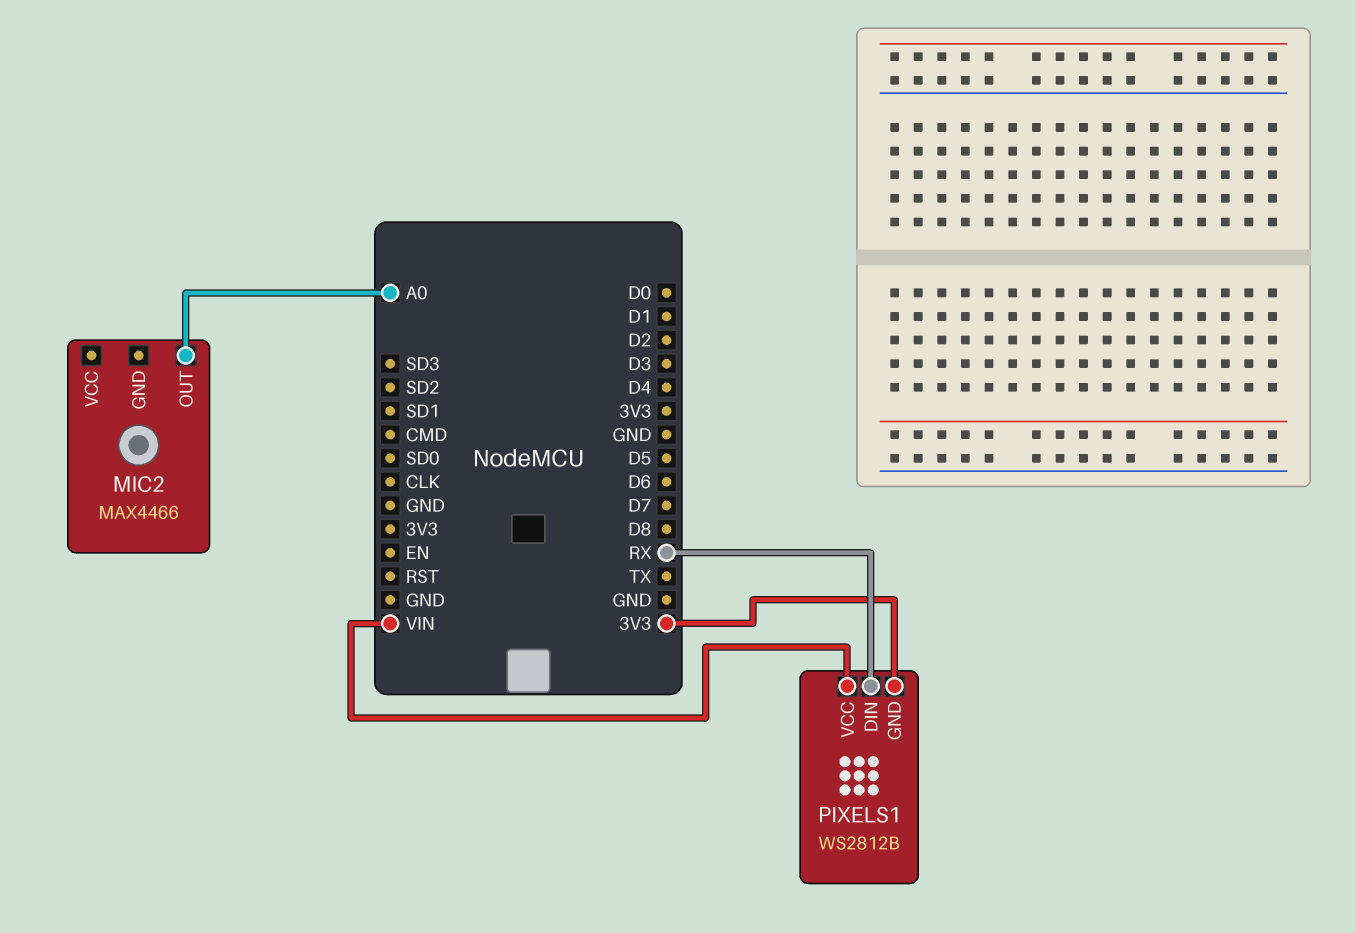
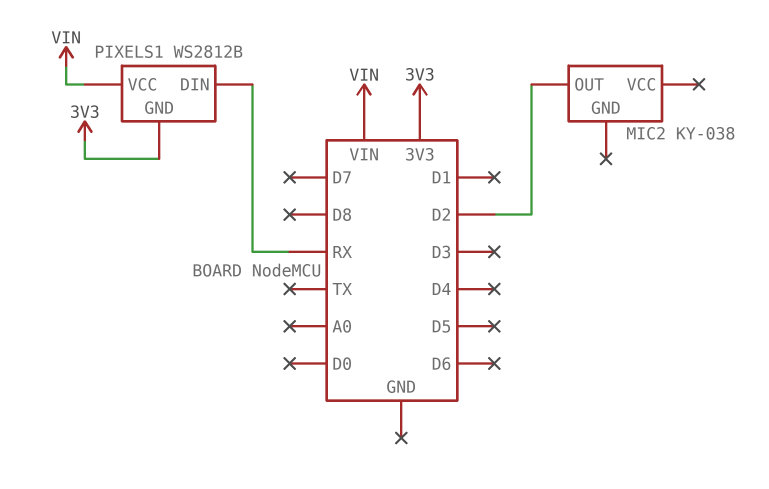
MIC2: MAX4466 -> KY-038
MIC2 pin OUT: A0 -> D2

